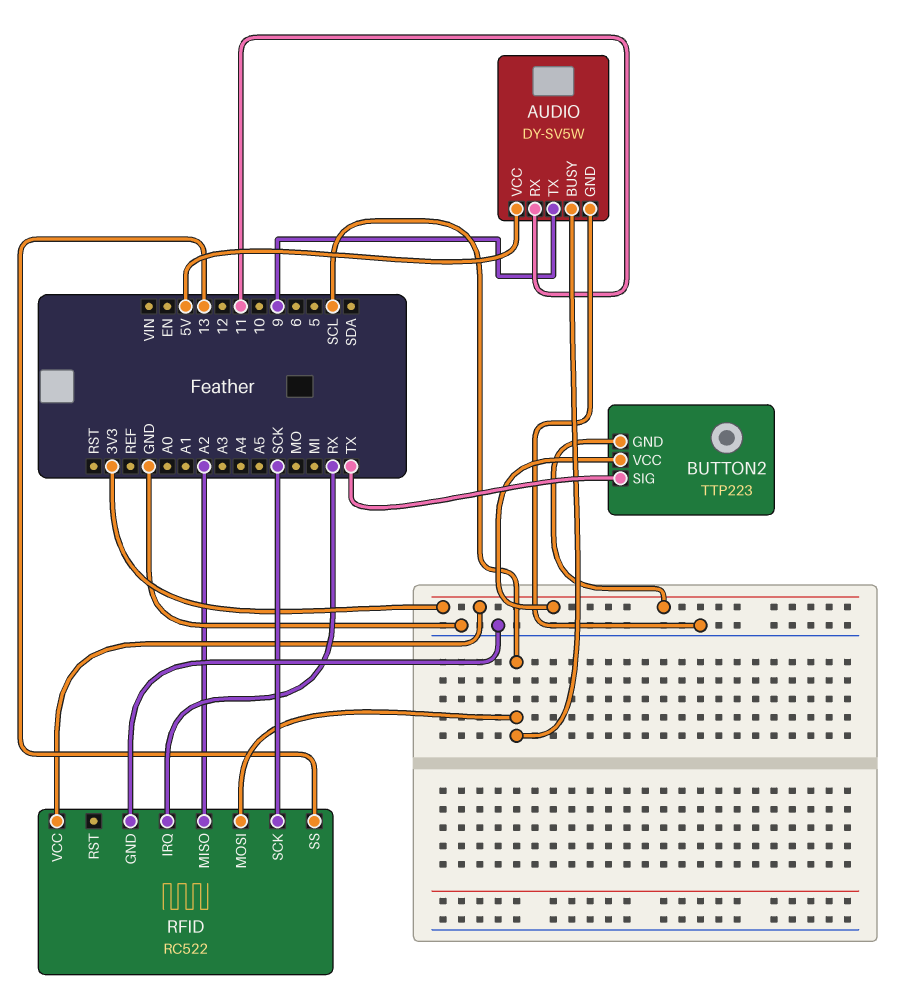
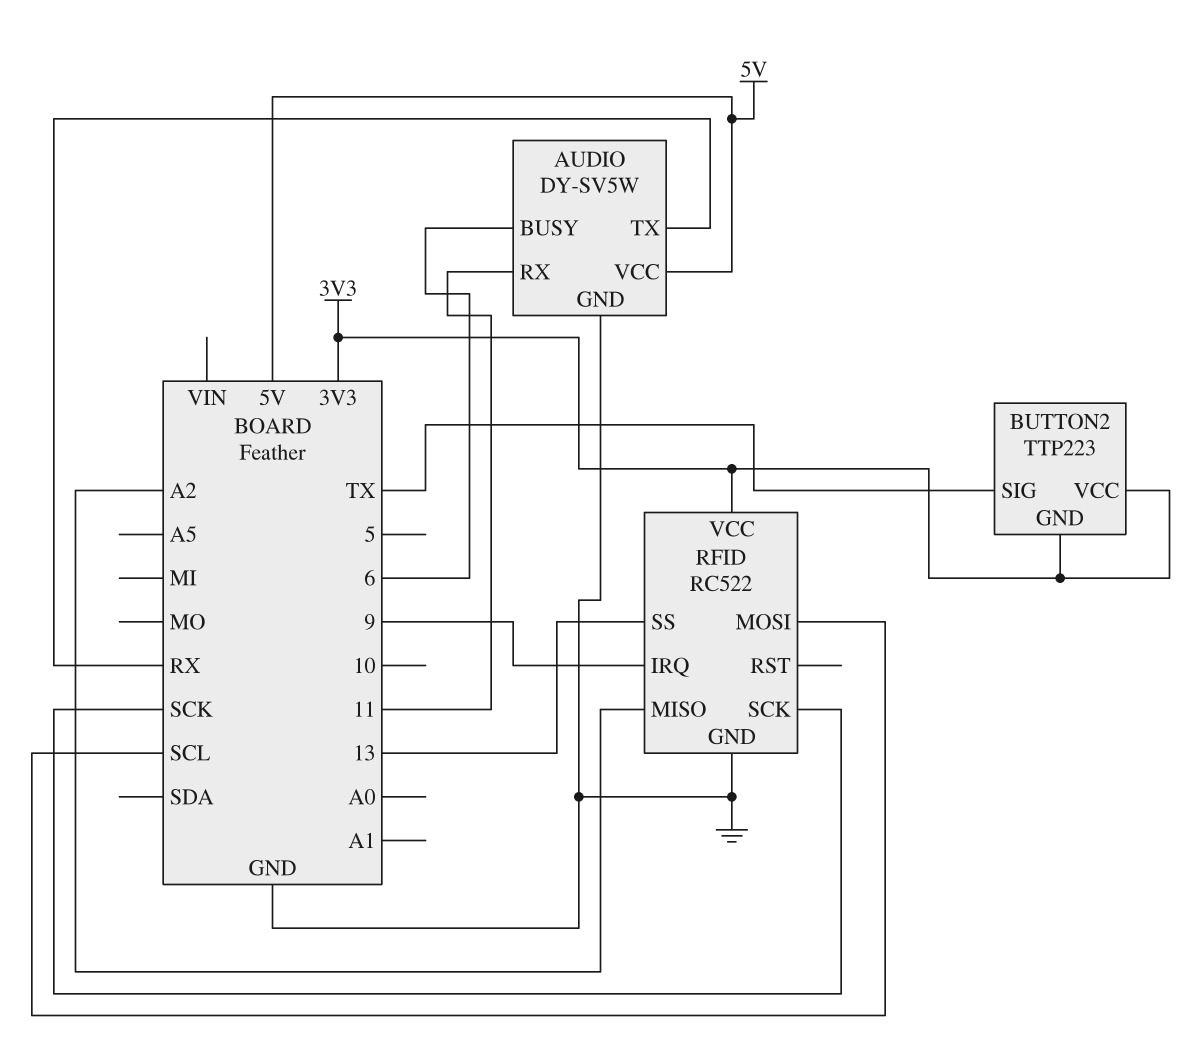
AUDIO pin BUSY: SCL -> 6
AUDIO pin TX: 9 -> RX
RFID pin IRQ: RX -> 9

